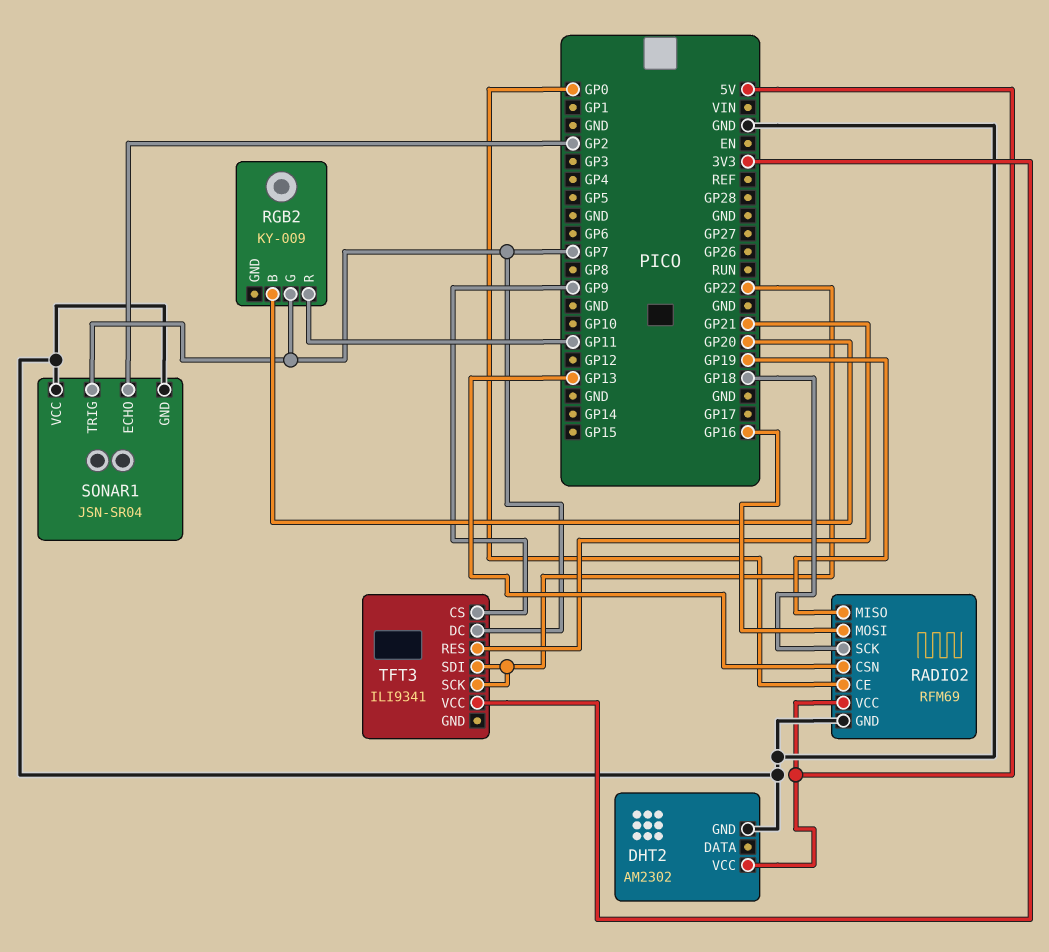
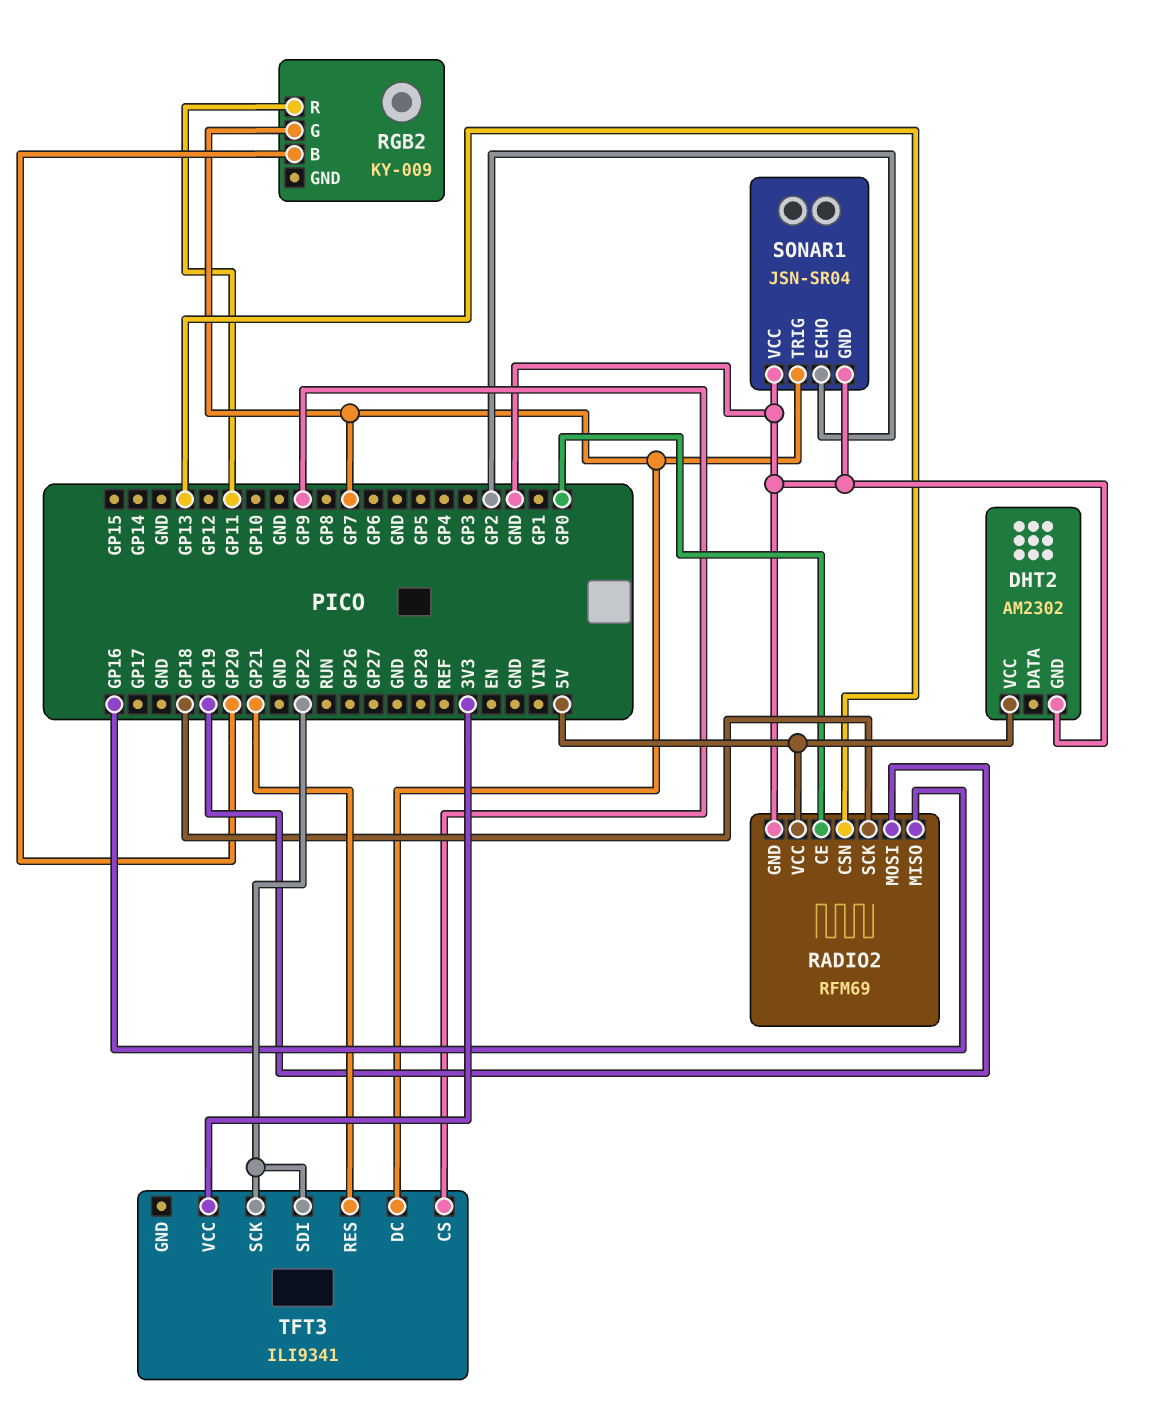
RADIO2 pin MISO: GP19 -> GP16
RADIO2 pin MOSI: GP16 -> GP19

